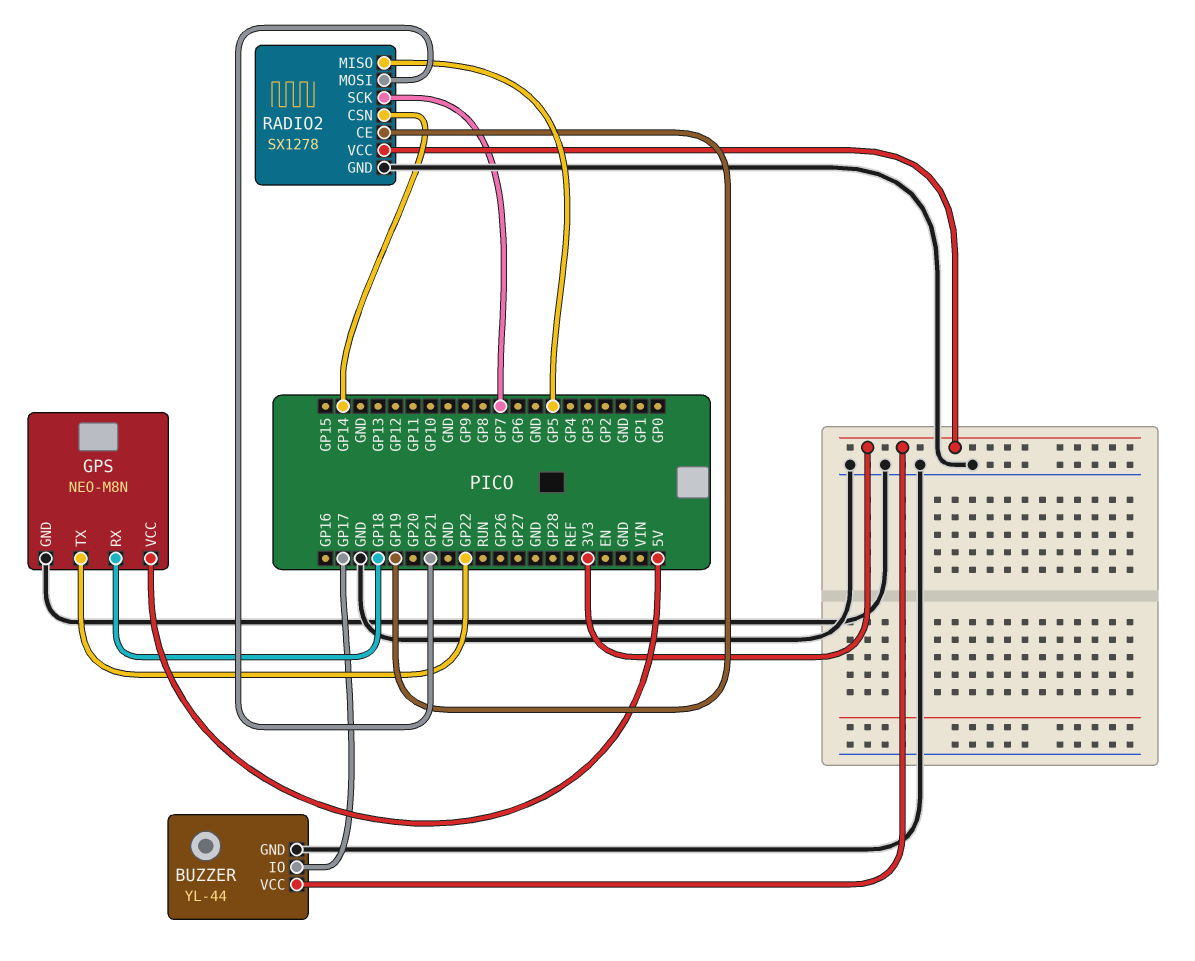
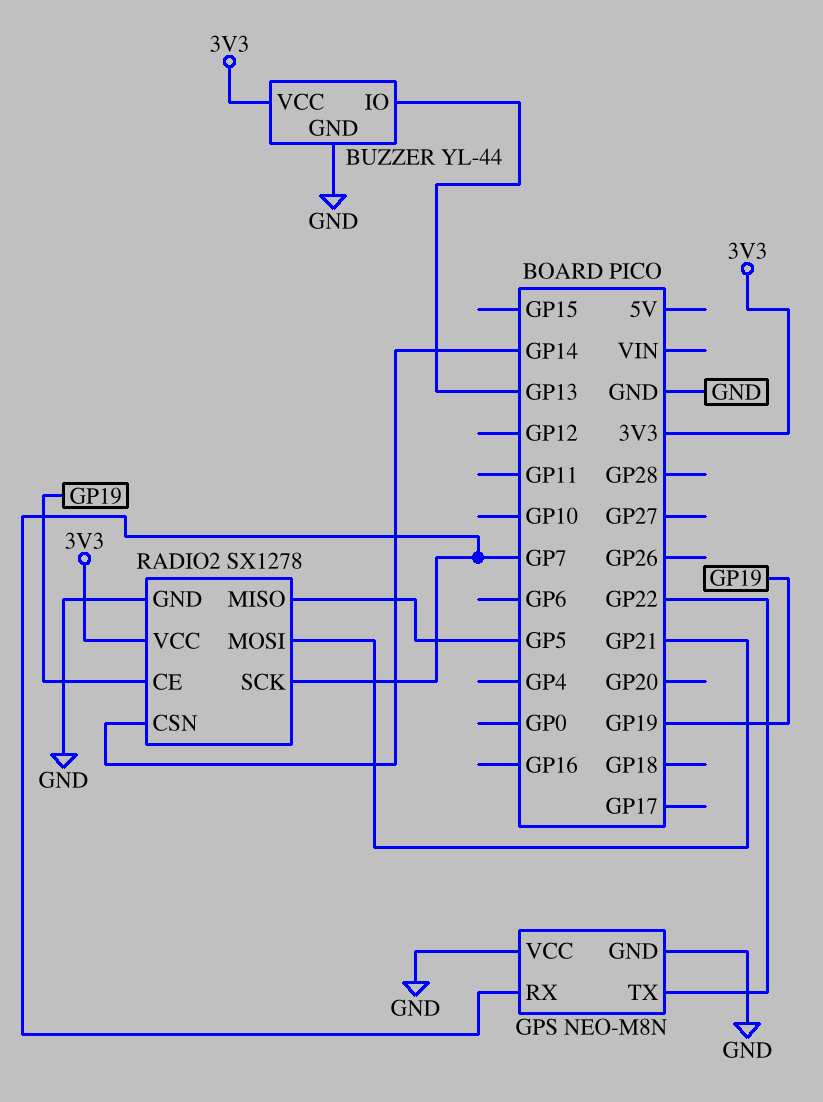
BUZZER pin IO: GP17 -> GP13
GPS pin RX: GP18 -> GP7
GPS pin VCC: 5V -> GND

